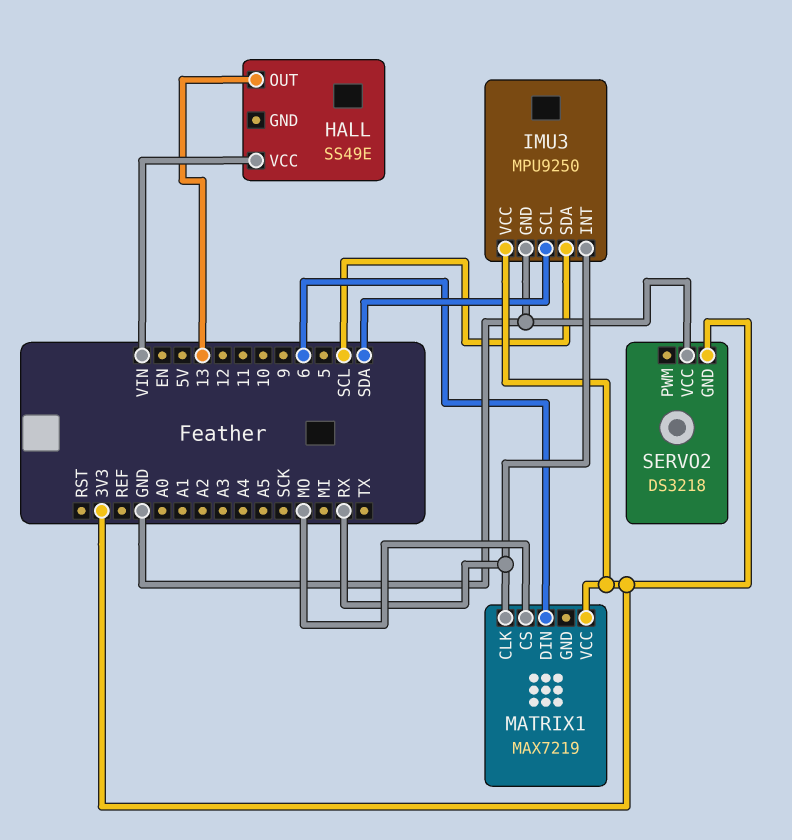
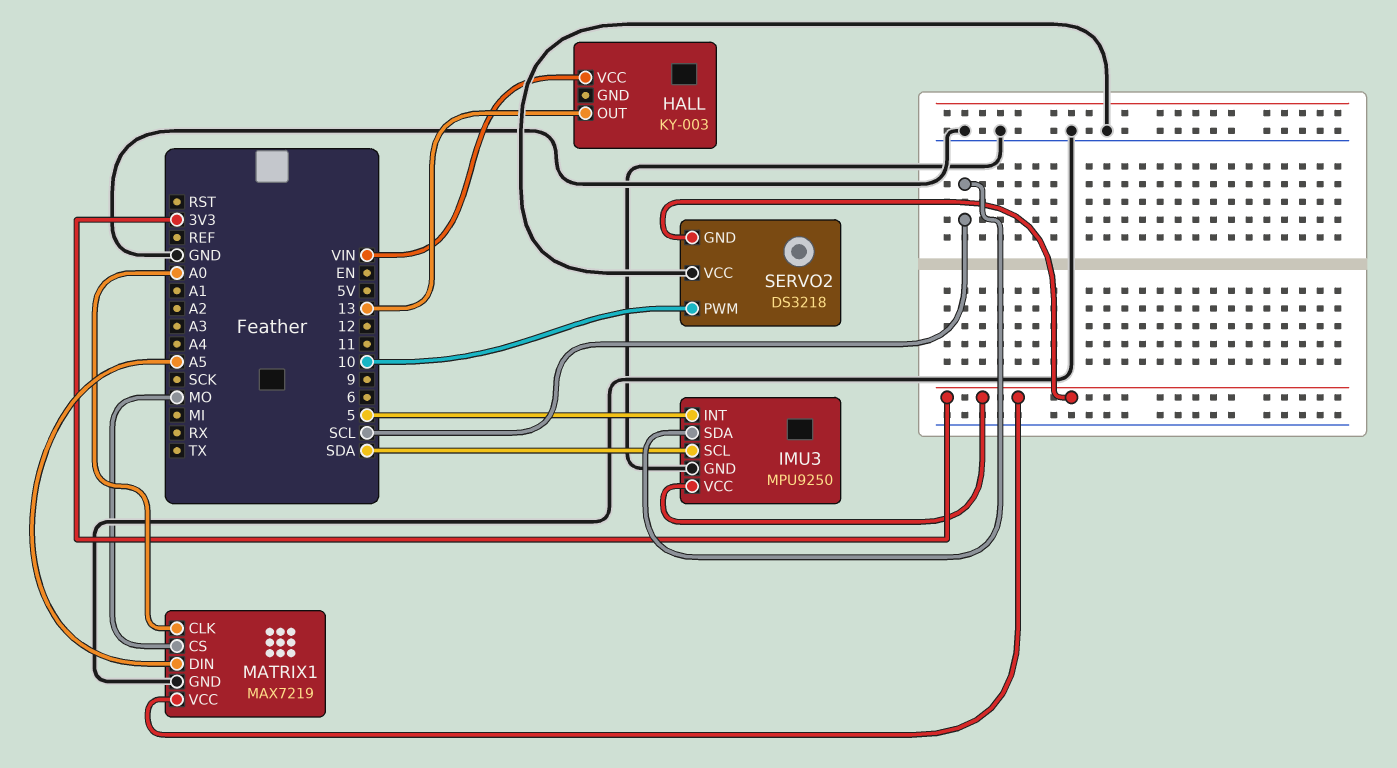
HALL: SS49E -> KY-003
IMU3 pin INT: RX -> 5
MATRIX1 pin CLK: RX -> A0
MATRIX1 pin DIN: 6 -> A5
MATRIX1 pin GND: none -> GND
SERVO2 pin PWM: none -> 10

